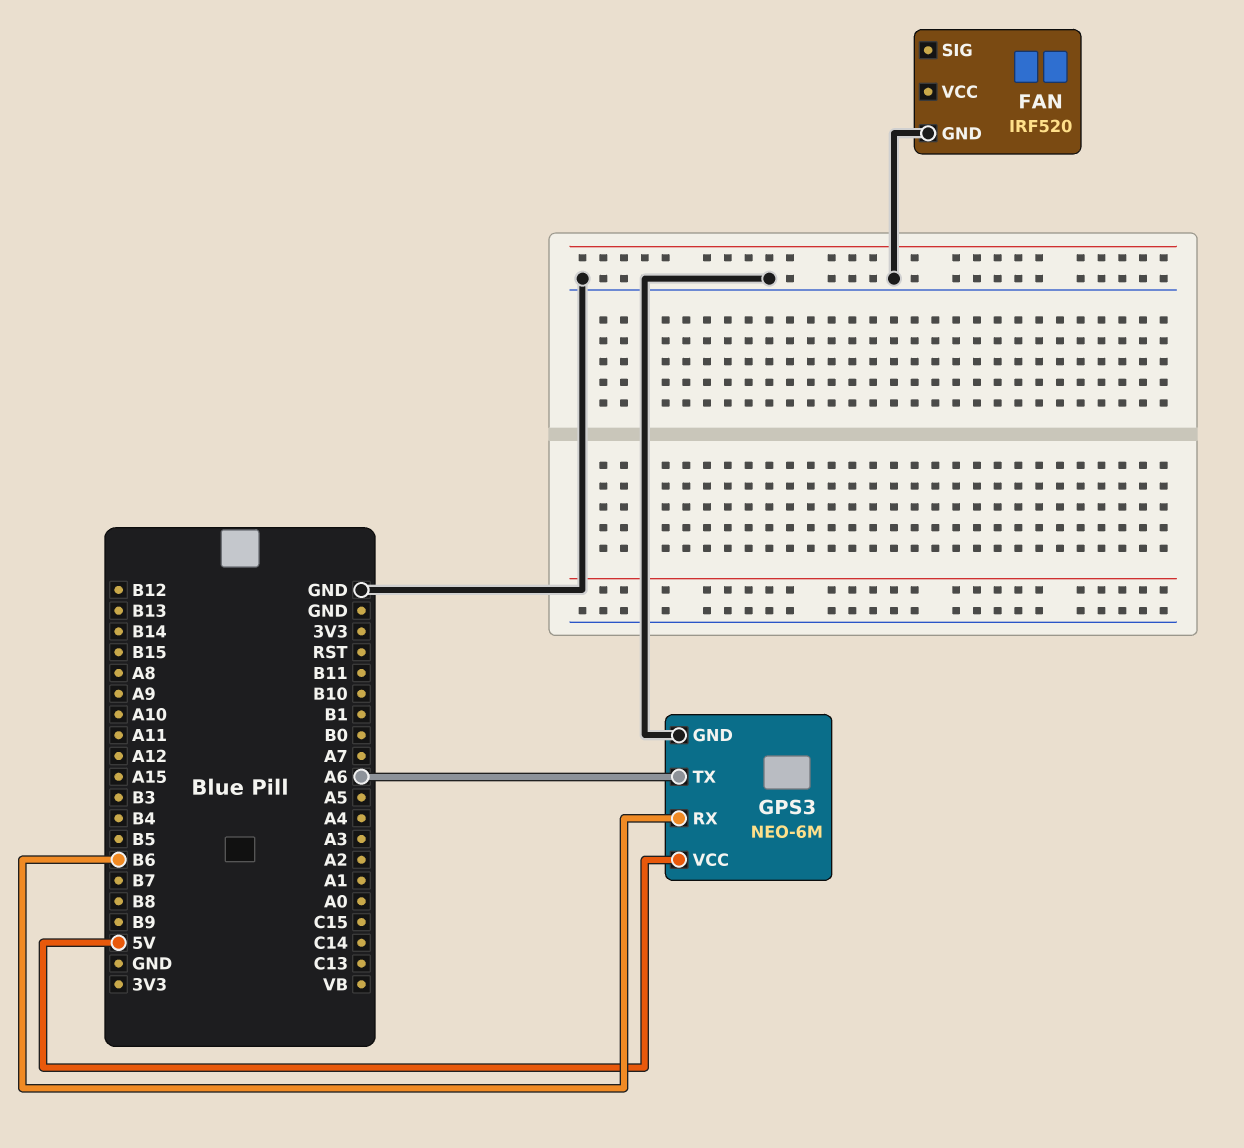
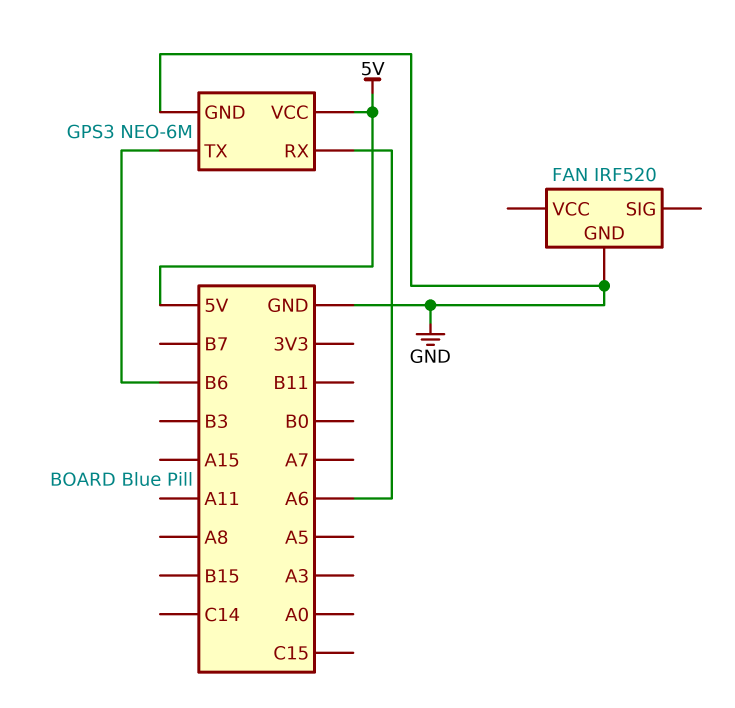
GPS3 pin RX: B6 -> A6
GPS3 pin TX: A6 -> B6

